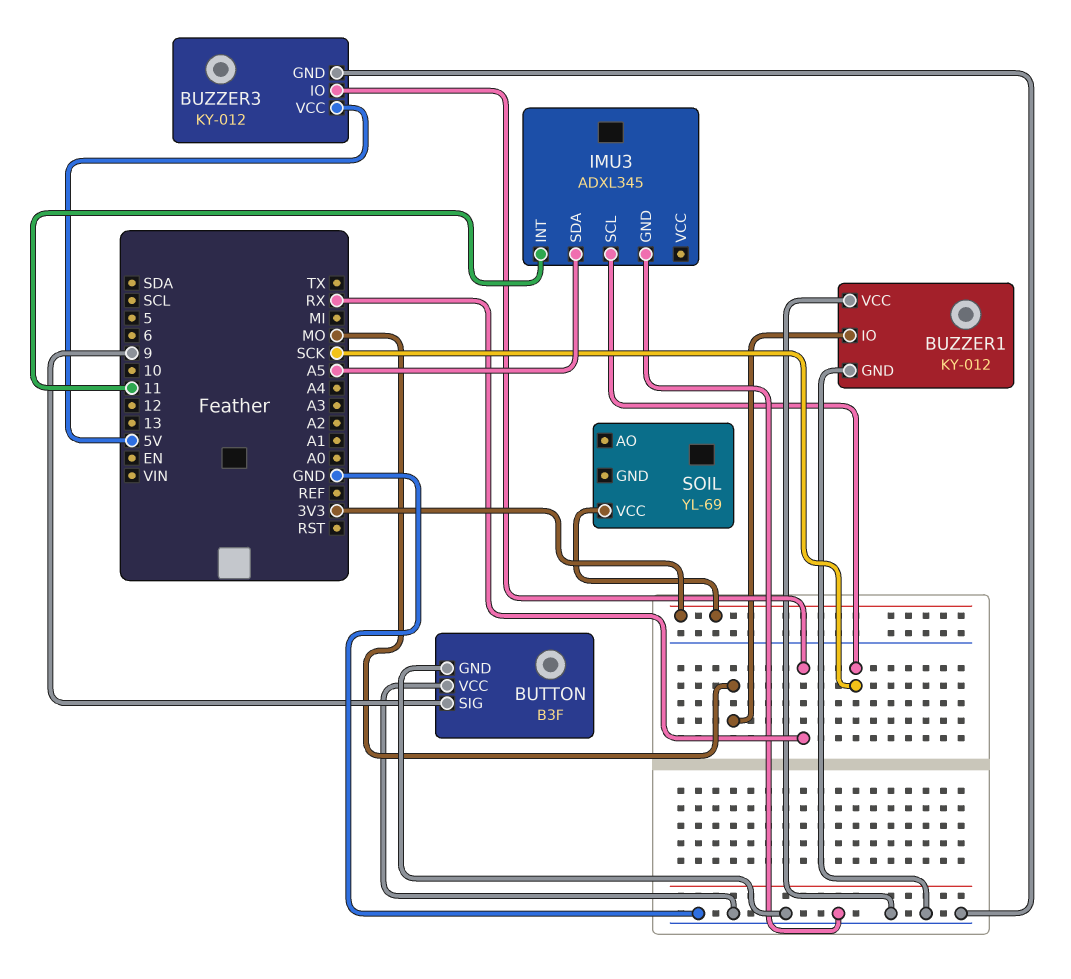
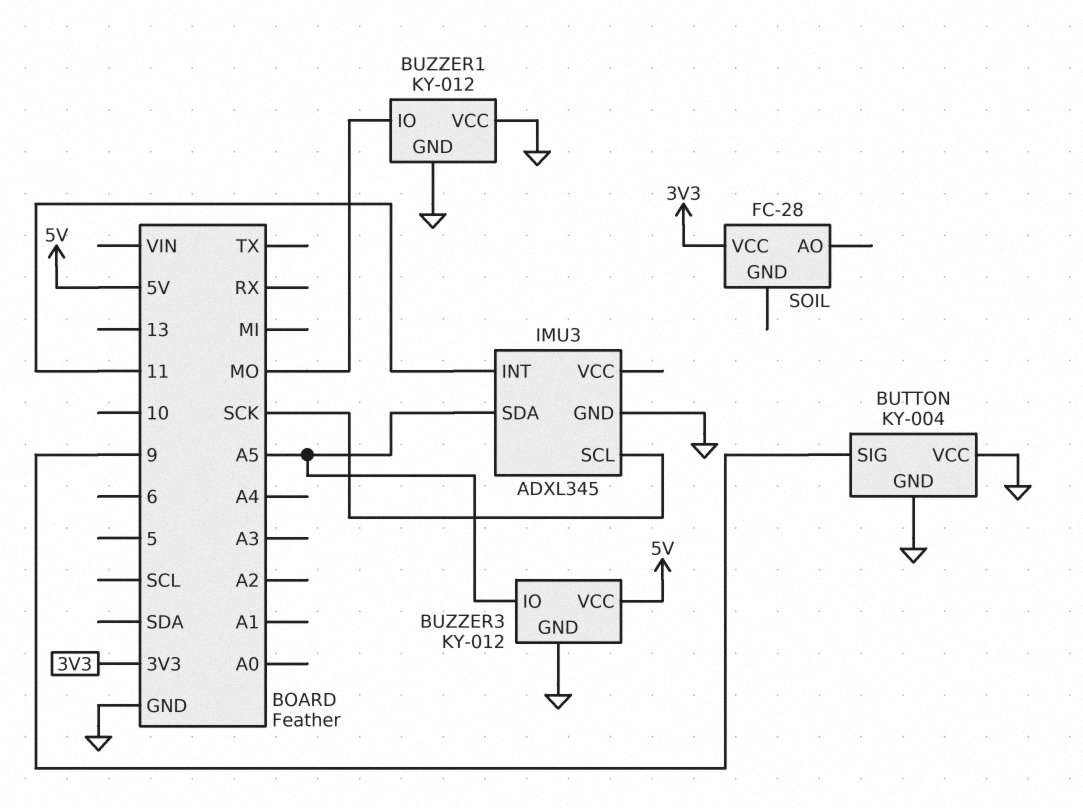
BUTTON: B3F -> KY-004
BUZZER3 pin IO: RX -> A5
SOIL: YL-69 -> FC-28

